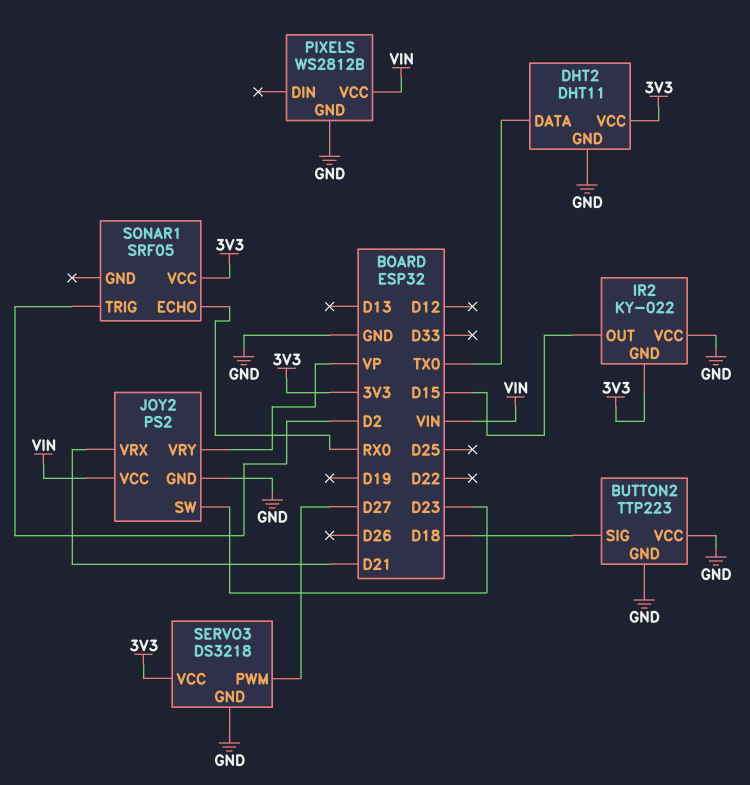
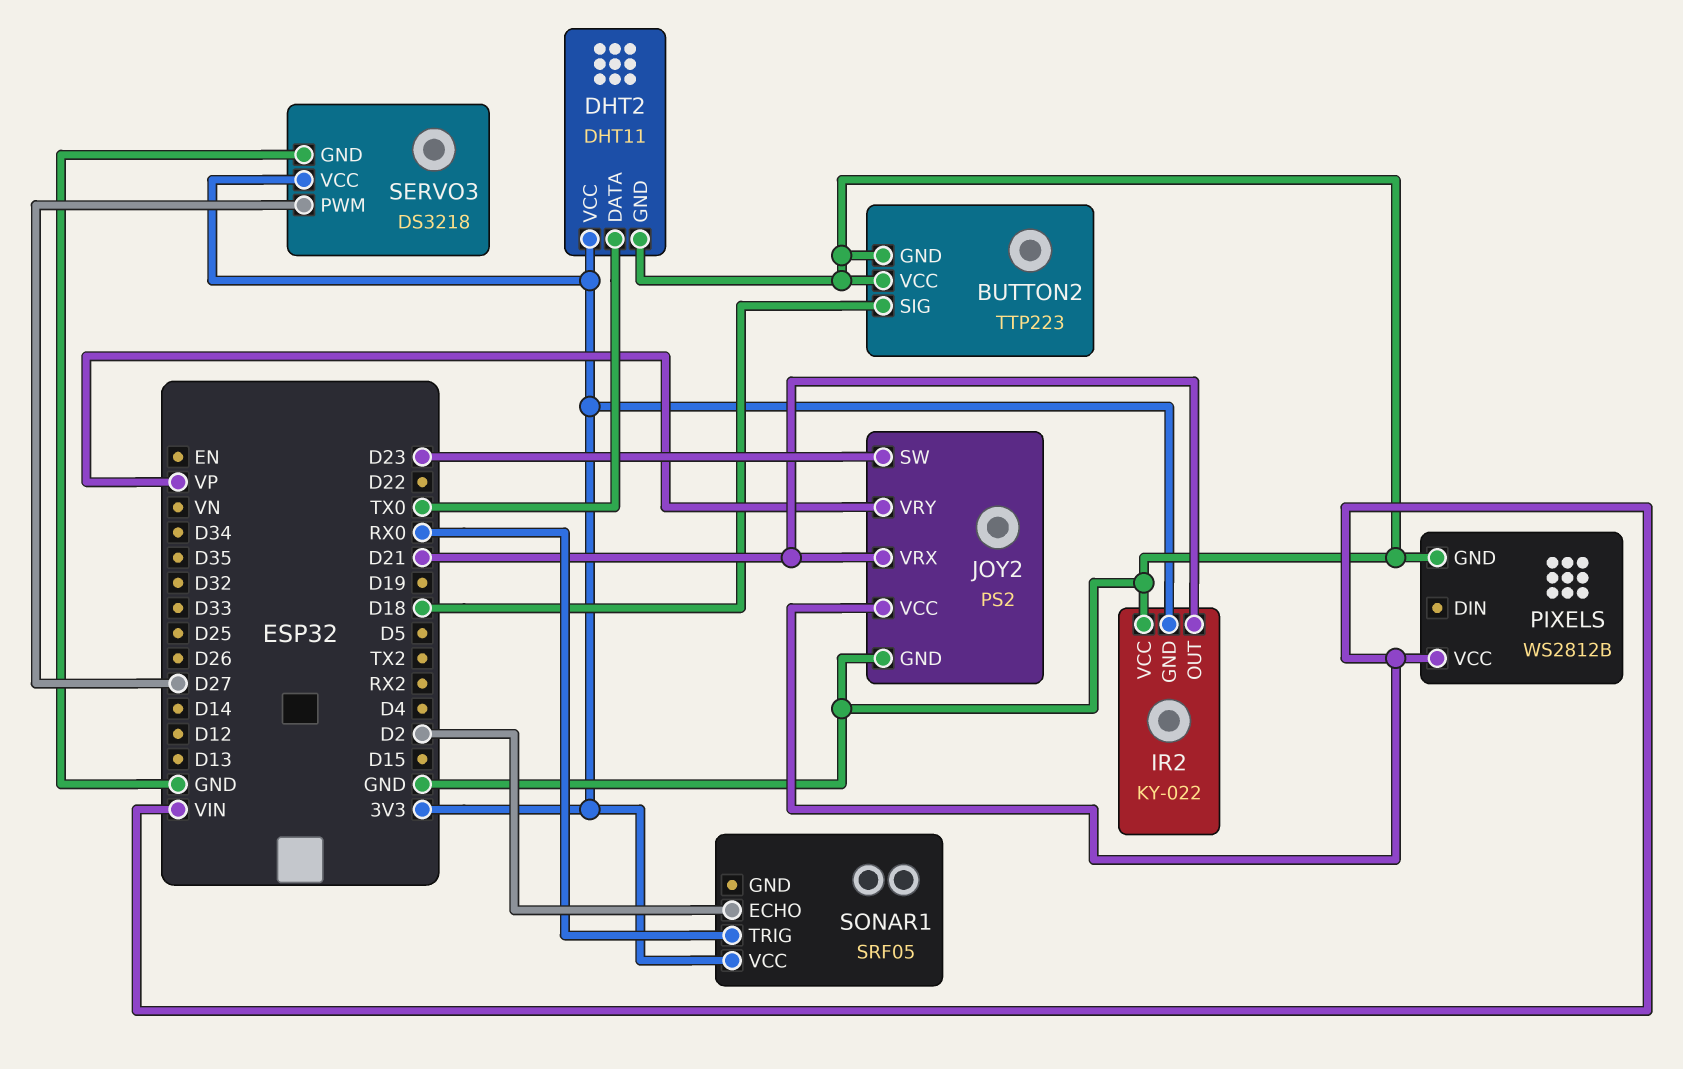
IR2 pin OUT: D15 -> D21
SONAR1 pin ECHO: RX0 -> D2
SONAR1 pin TRIG: D2 -> RX0

